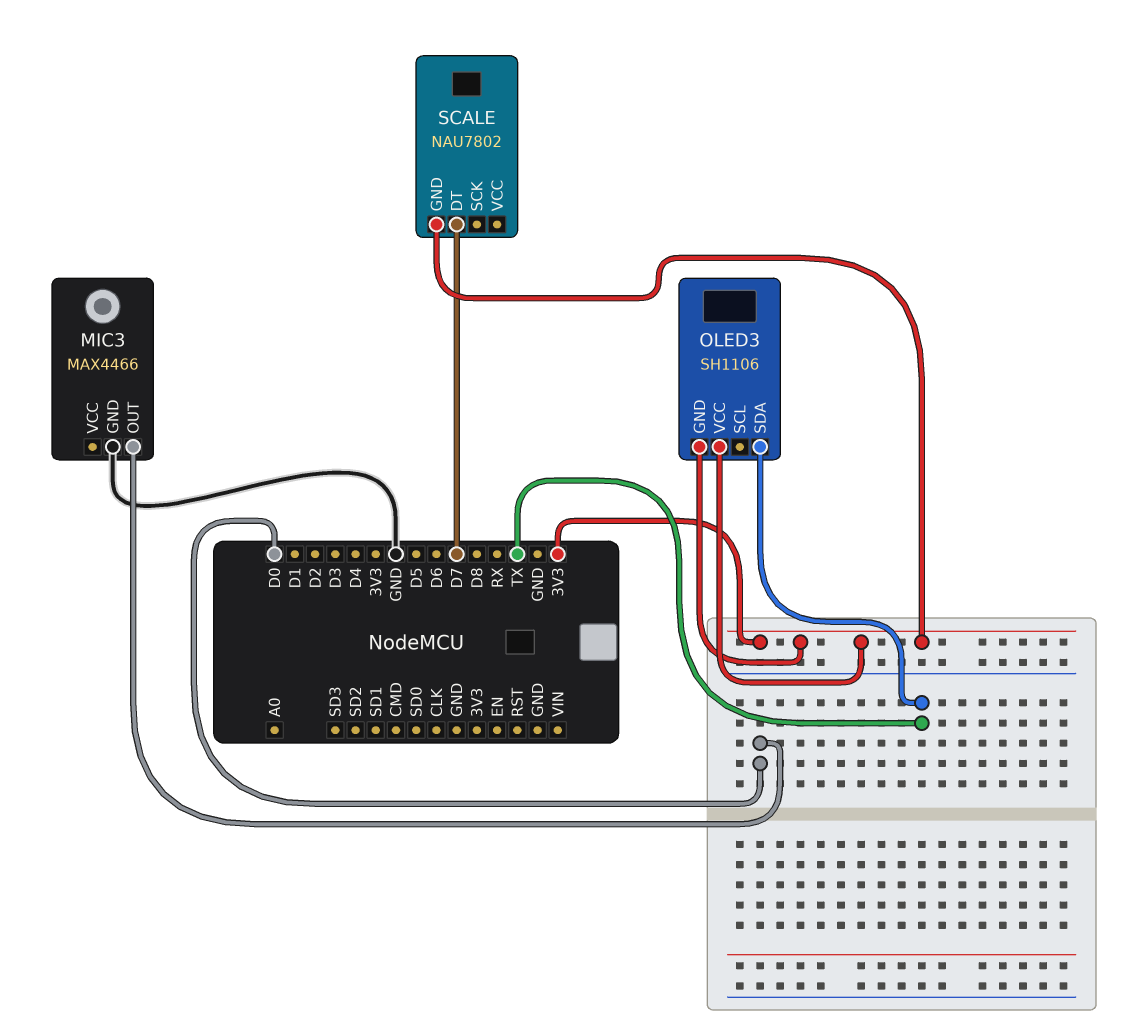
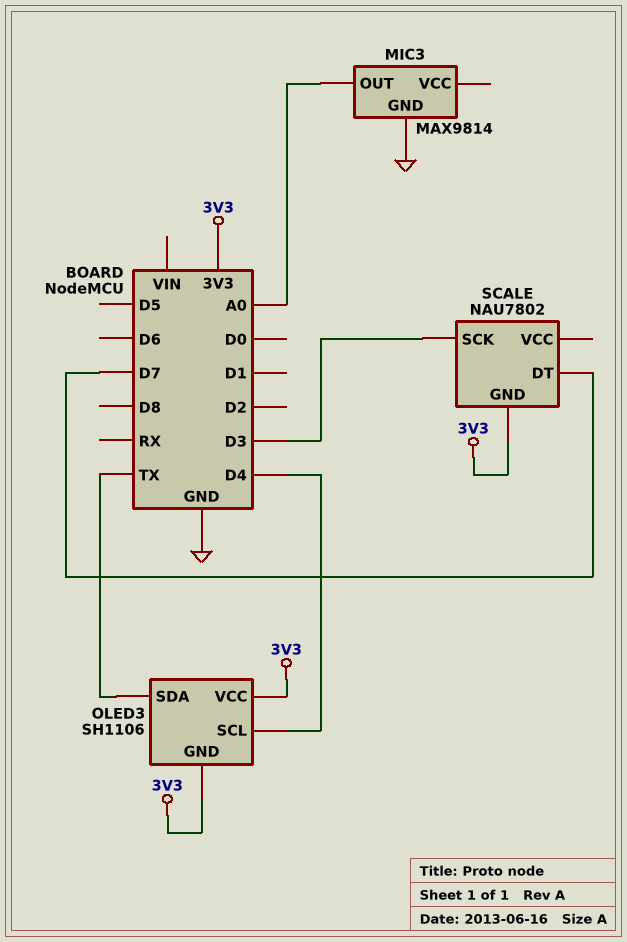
MIC3: MAX4466 -> MAX9814
MIC3 pin OUT: D0 -> A0
OLED3 pin SCL: none -> D4
SCALE pin SCK: none -> D3

